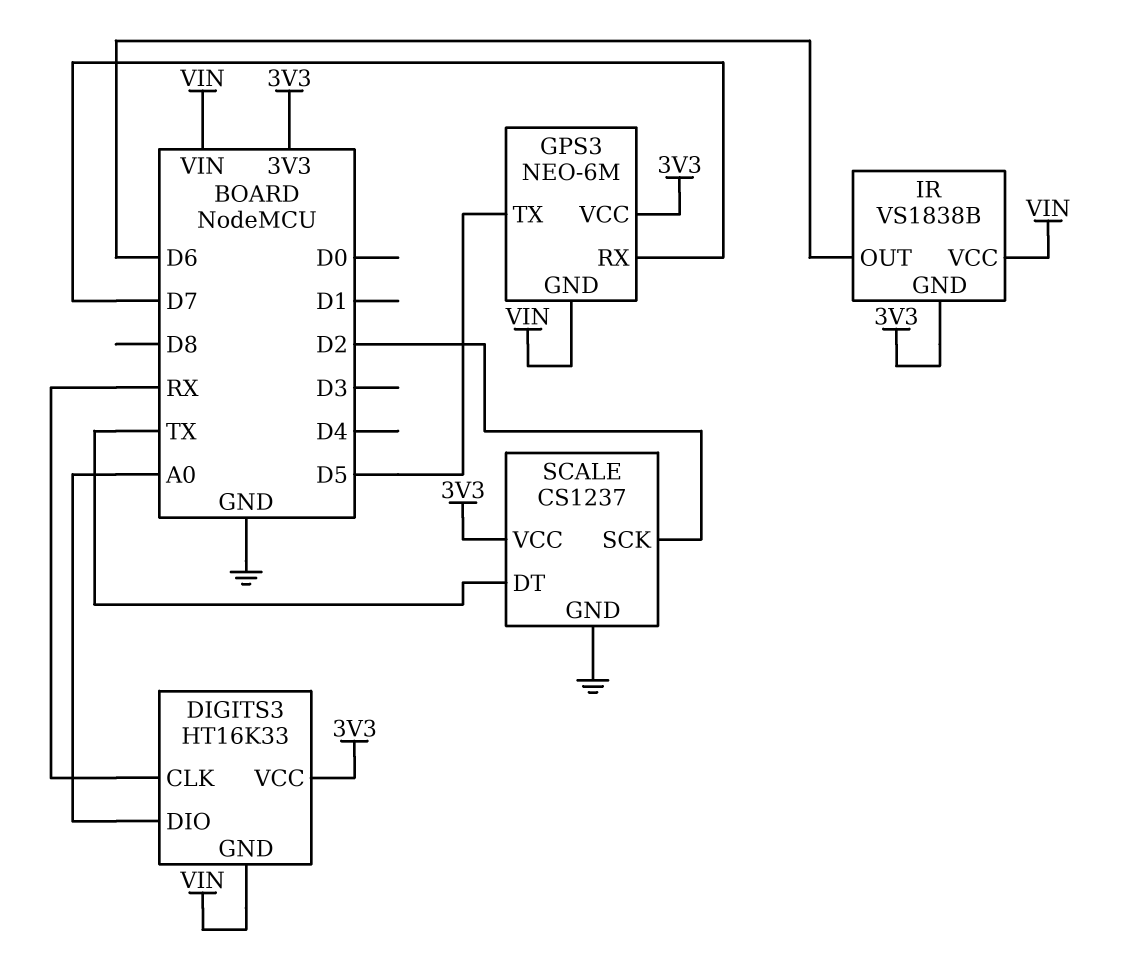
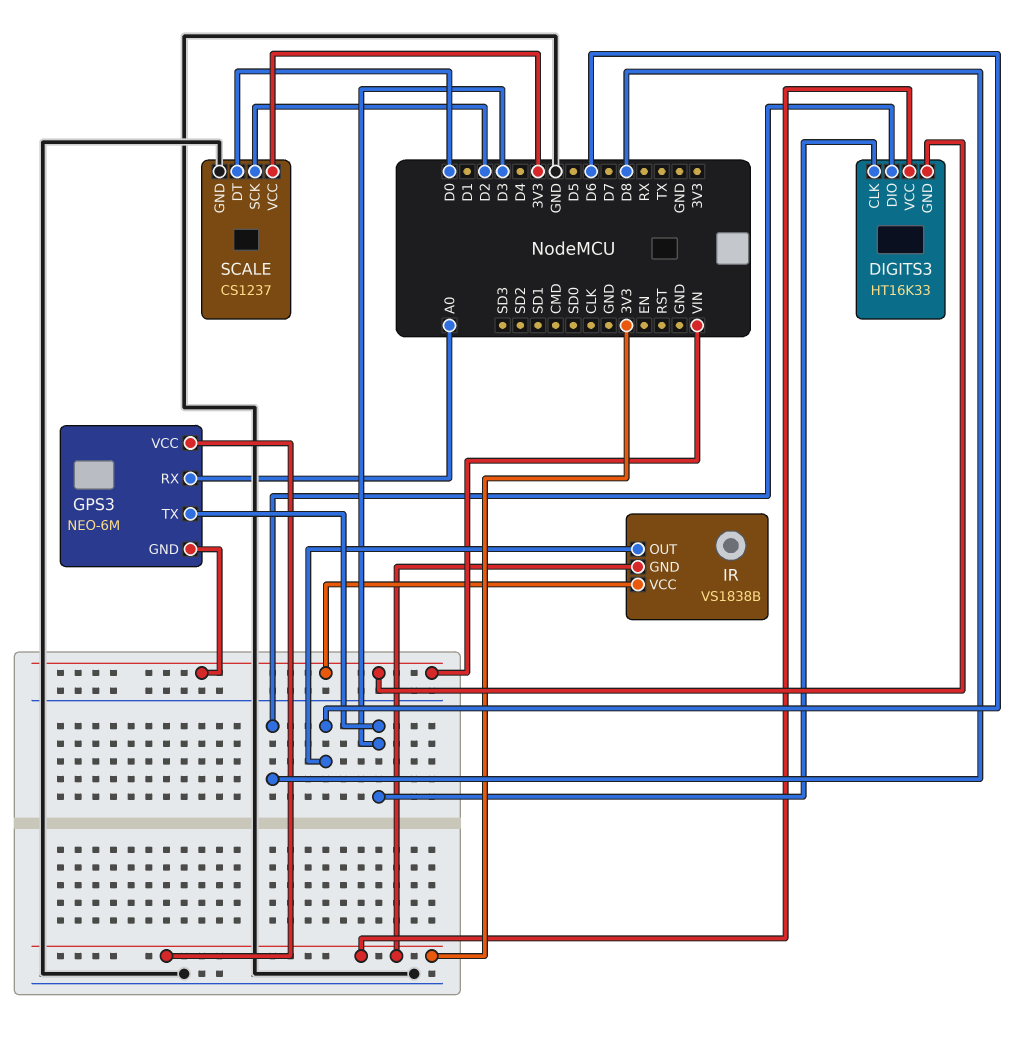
DIGITS3 pin CLK: RX -> D3
DIGITS3 pin DIO: A0 -> D8
GPS3 pin RX: D7 -> A0
GPS3 pin TX: D5 -> D3
SCALE pin DT: TX -> D0

